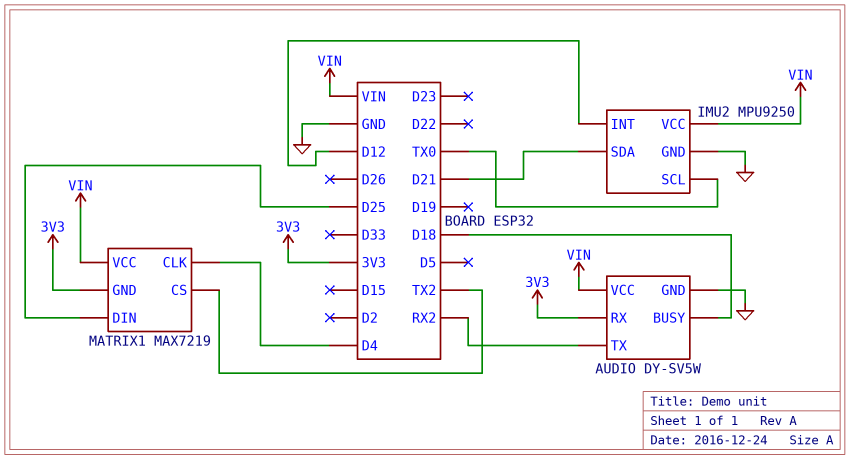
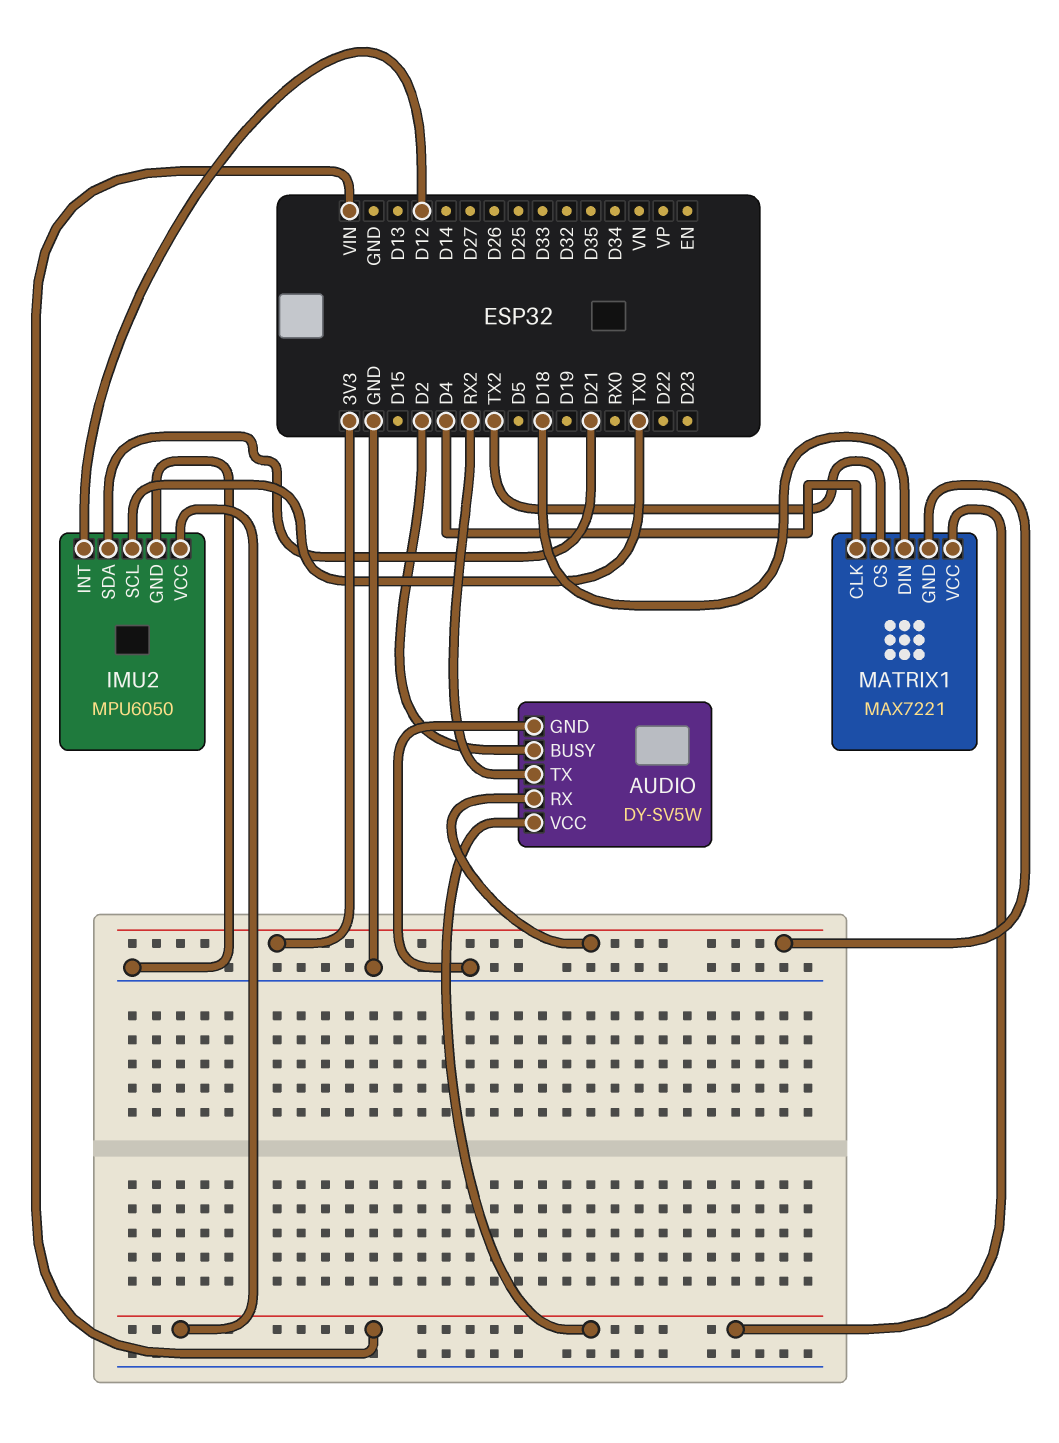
AUDIO pin BUSY: D18 -> D2
IMU2: MPU9250 -> MPU6050
MATRIX1: MAX7219 -> MAX7221
MATRIX1 pin DIN: D25 -> D18

